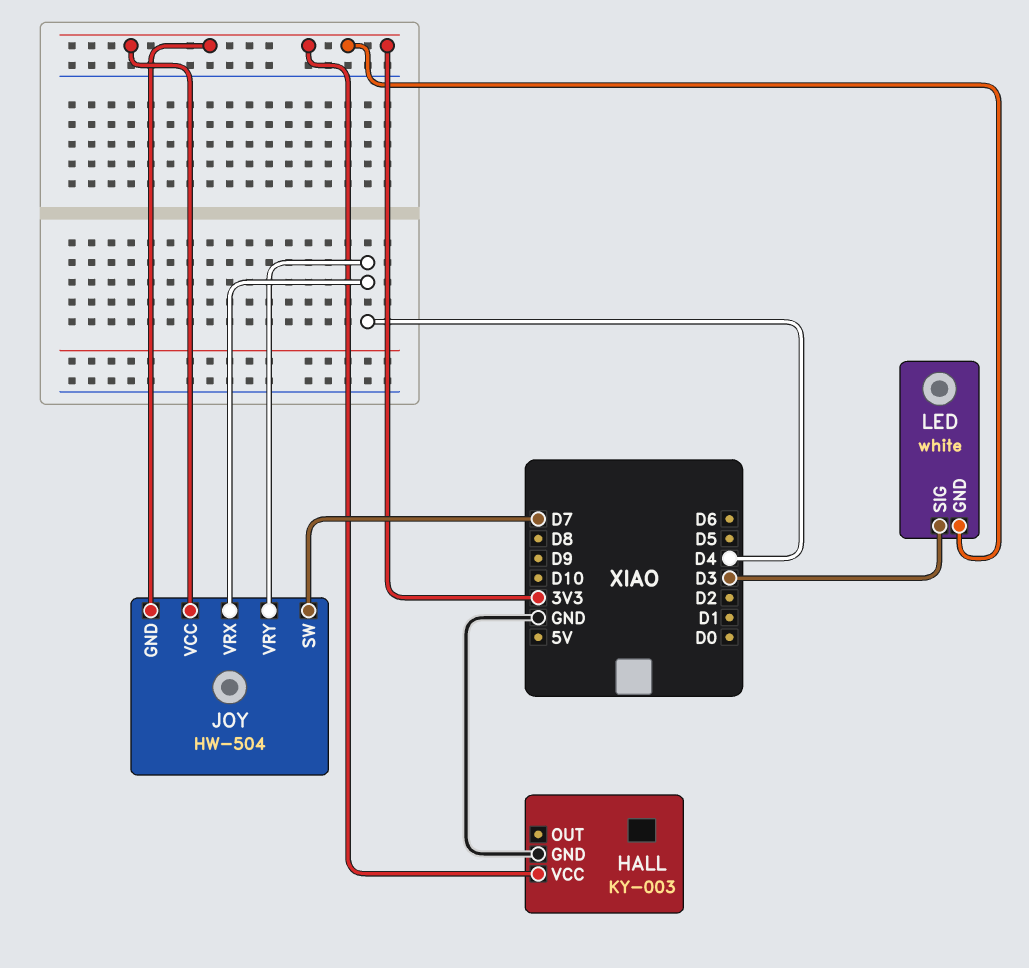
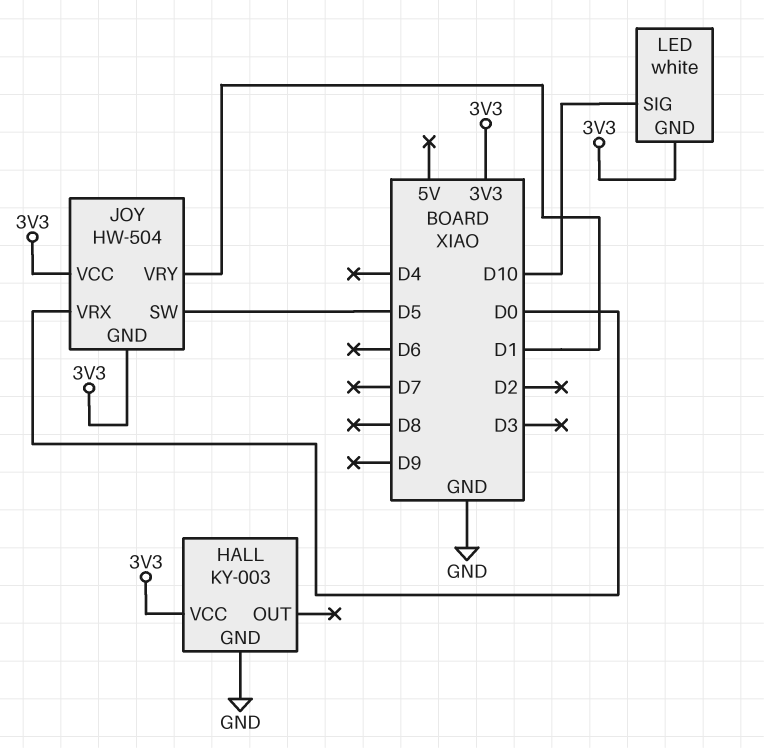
JOY pin SW: D7 -> D5
JOY pin VRX: D4 -> D0
JOY pin VRY: D4 -> D1
LED pin SIG: D3 -> D10

